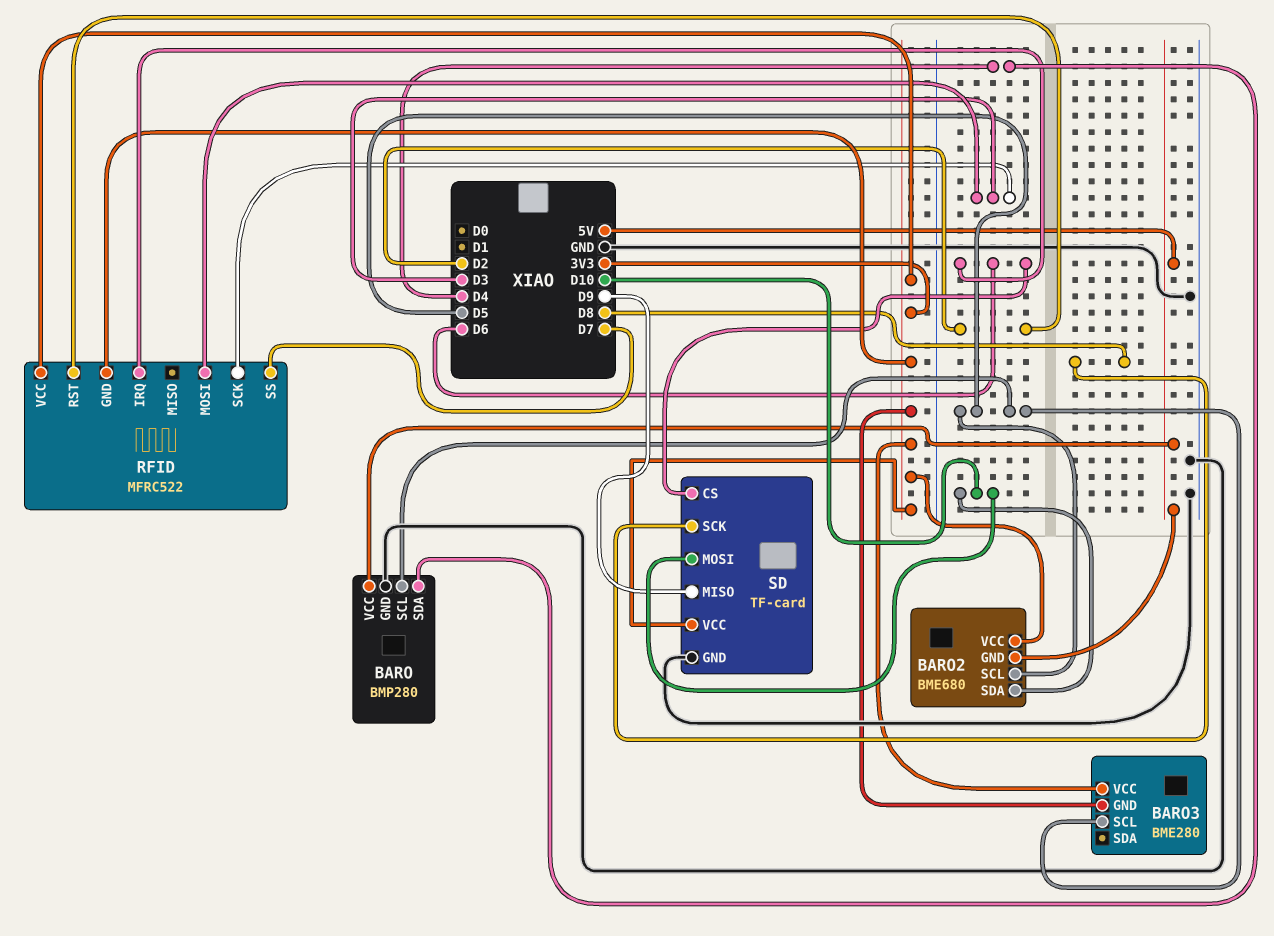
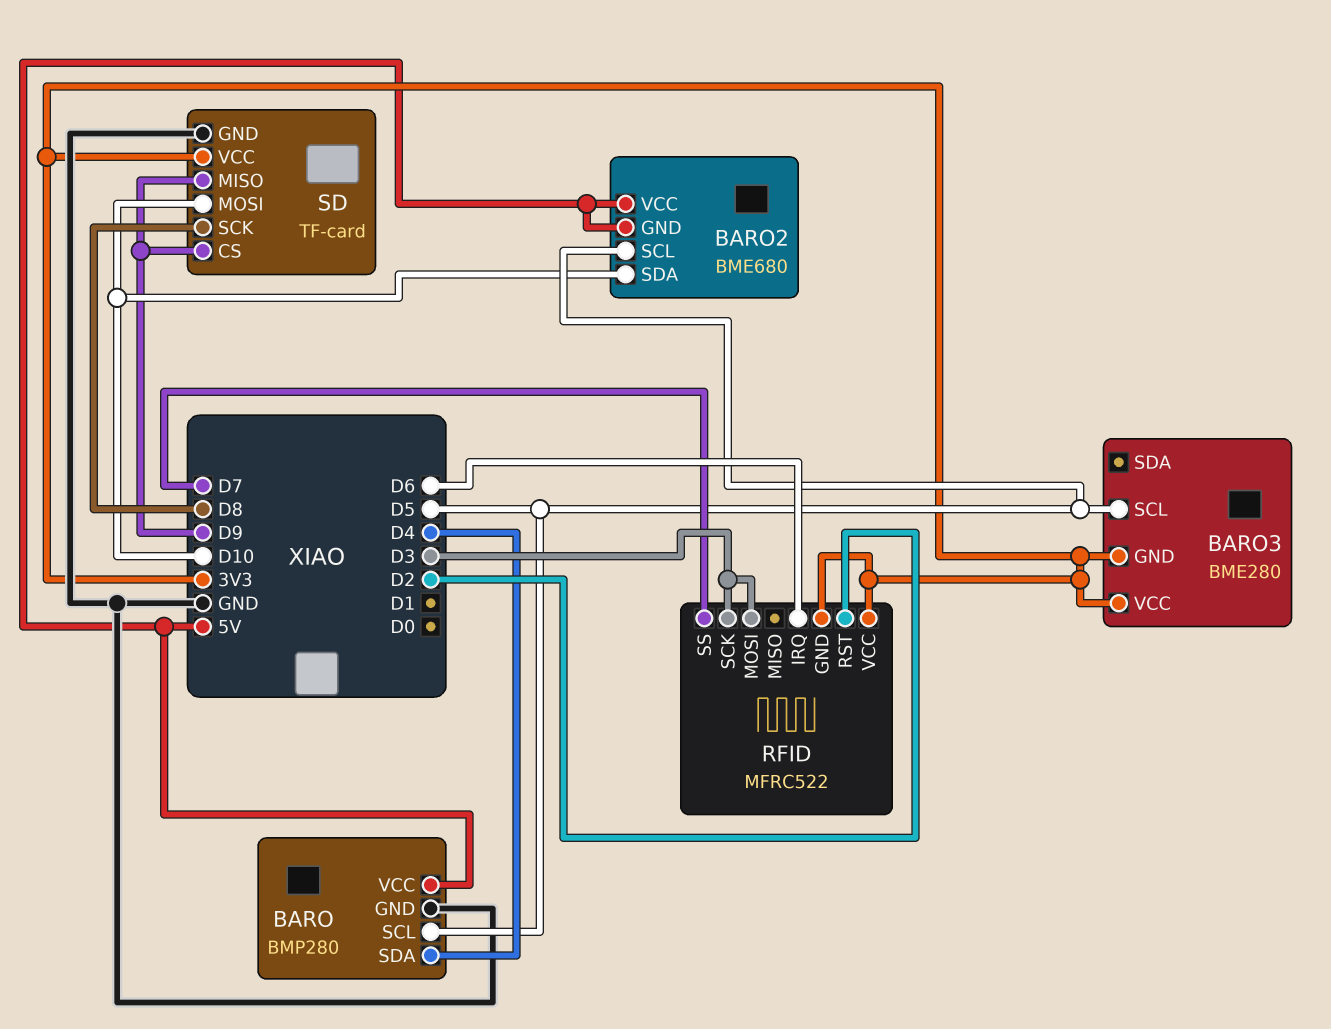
BARO2 pin VCC: 3V3 -> 5V
SD pin CS: D6 -> D9

